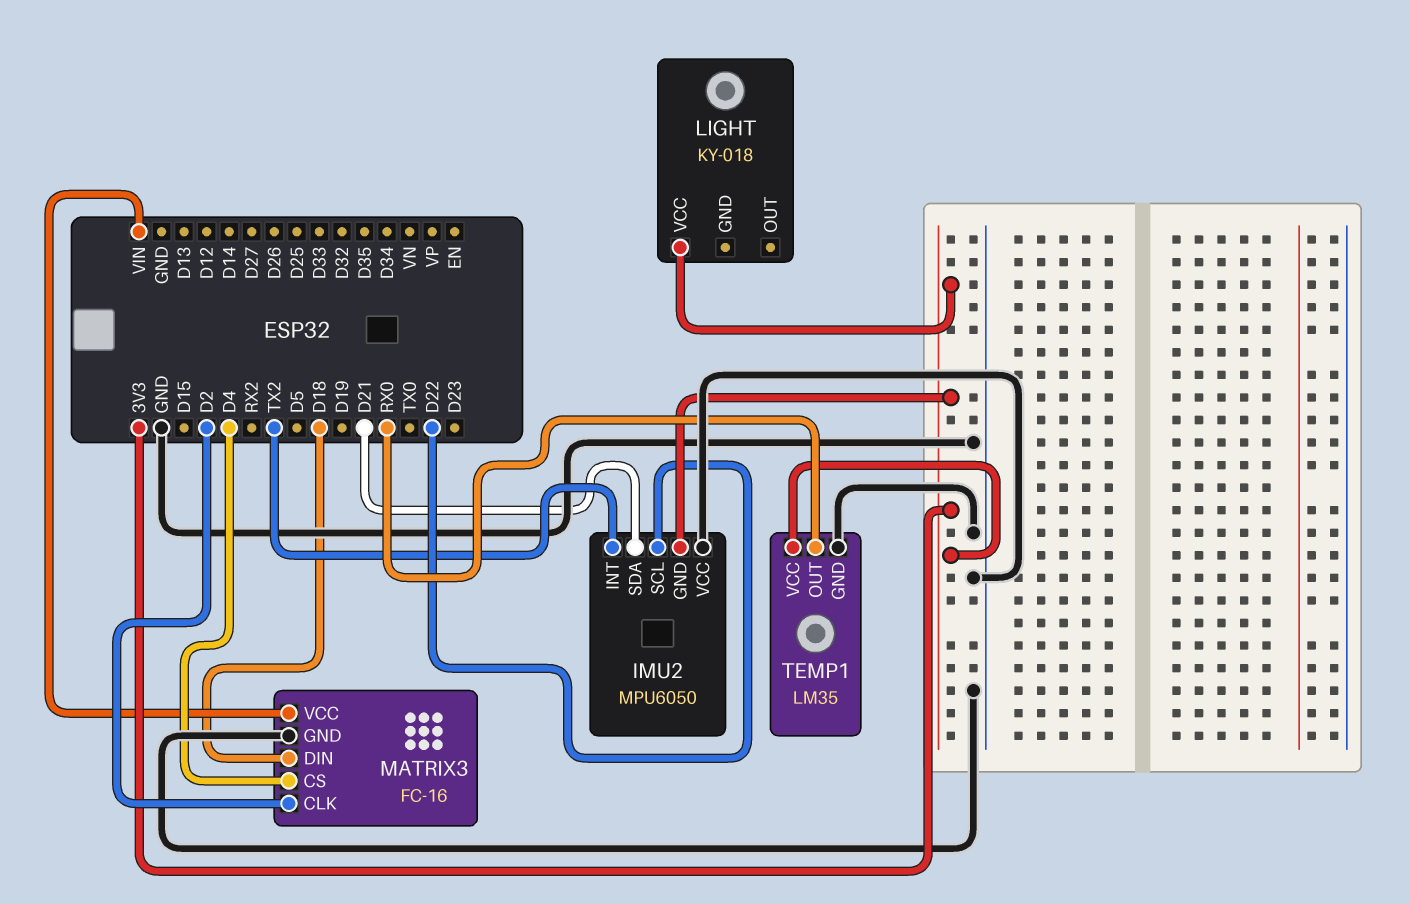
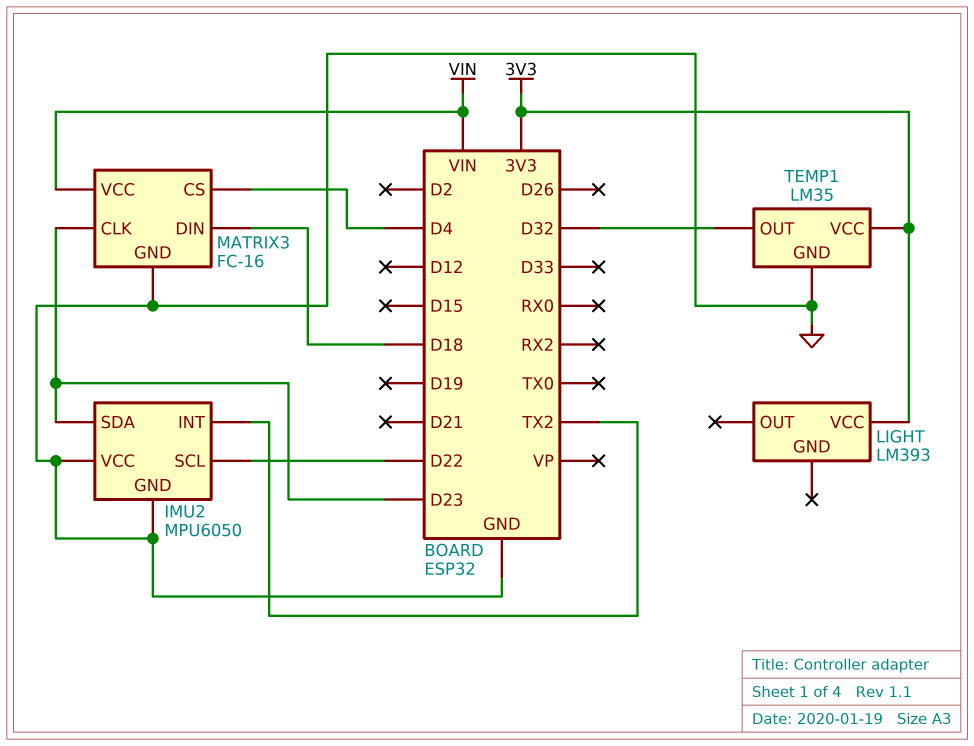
IMU2 pin GND: 3V3 -> GND
IMU2 pin SDA: D21 -> D23
LIGHT: KY-018 -> LM393
MATRIX3 pin CLK: D2 -> D23
TEMP1 pin OUT: RX0 -> D32

